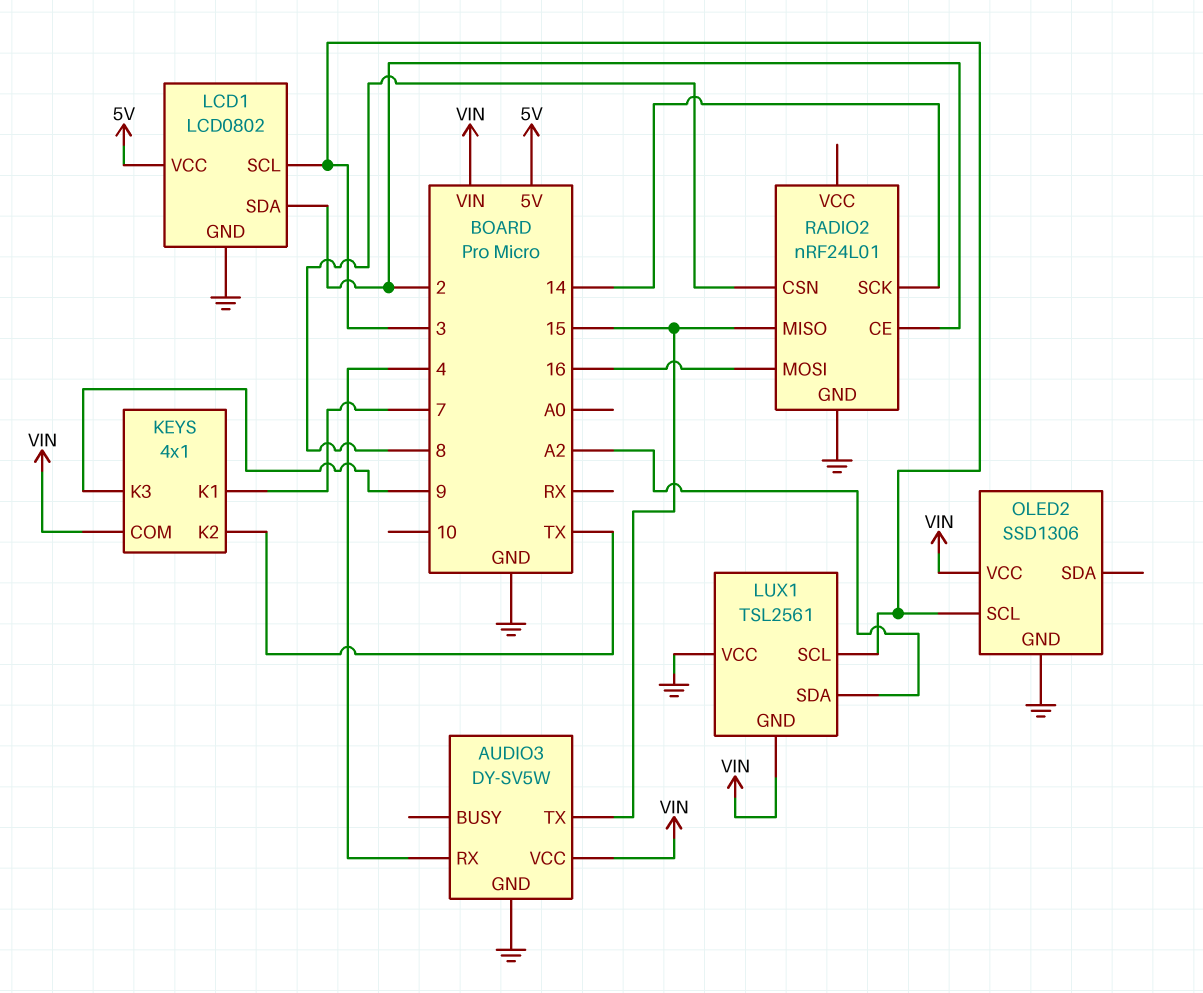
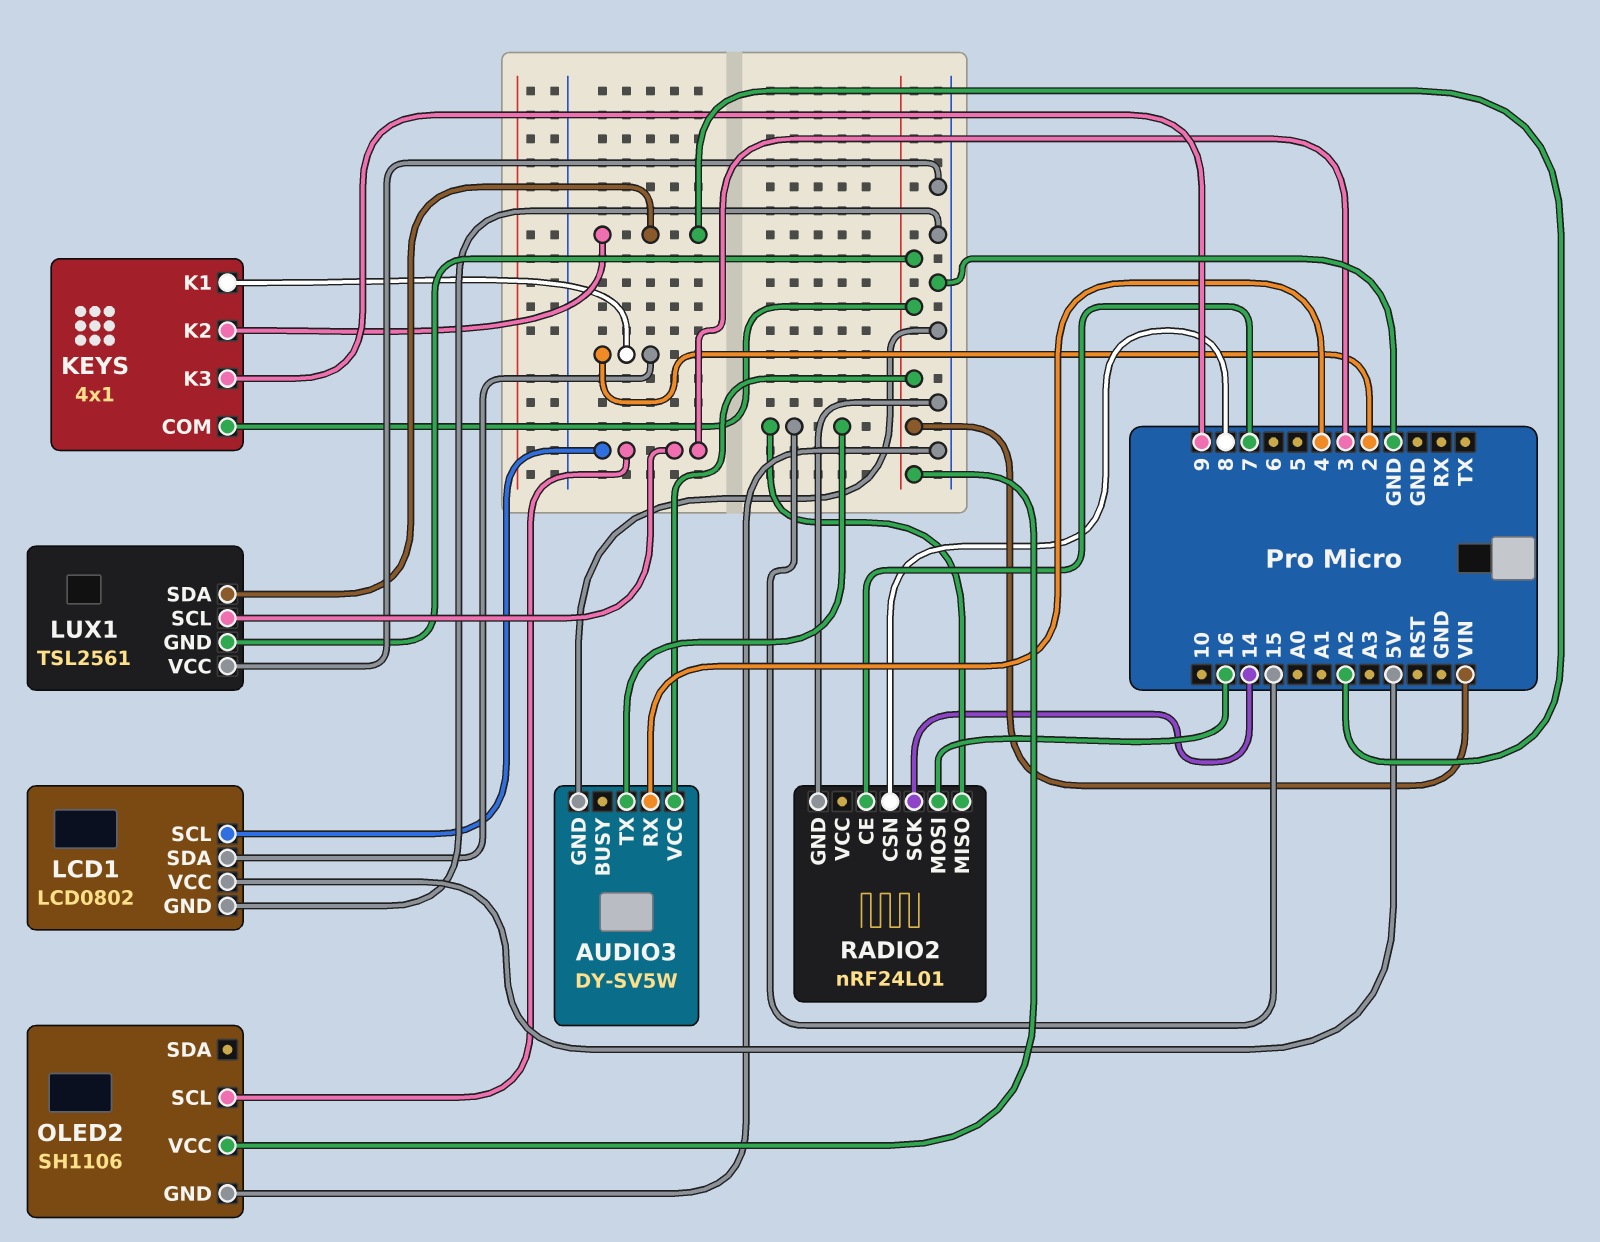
KEYS pin K1: 7 -> 2
KEYS pin K2: TX -> A2
OLED2: SSD1306 -> SH1106
RADIO2 pin CE: 2 -> 7

